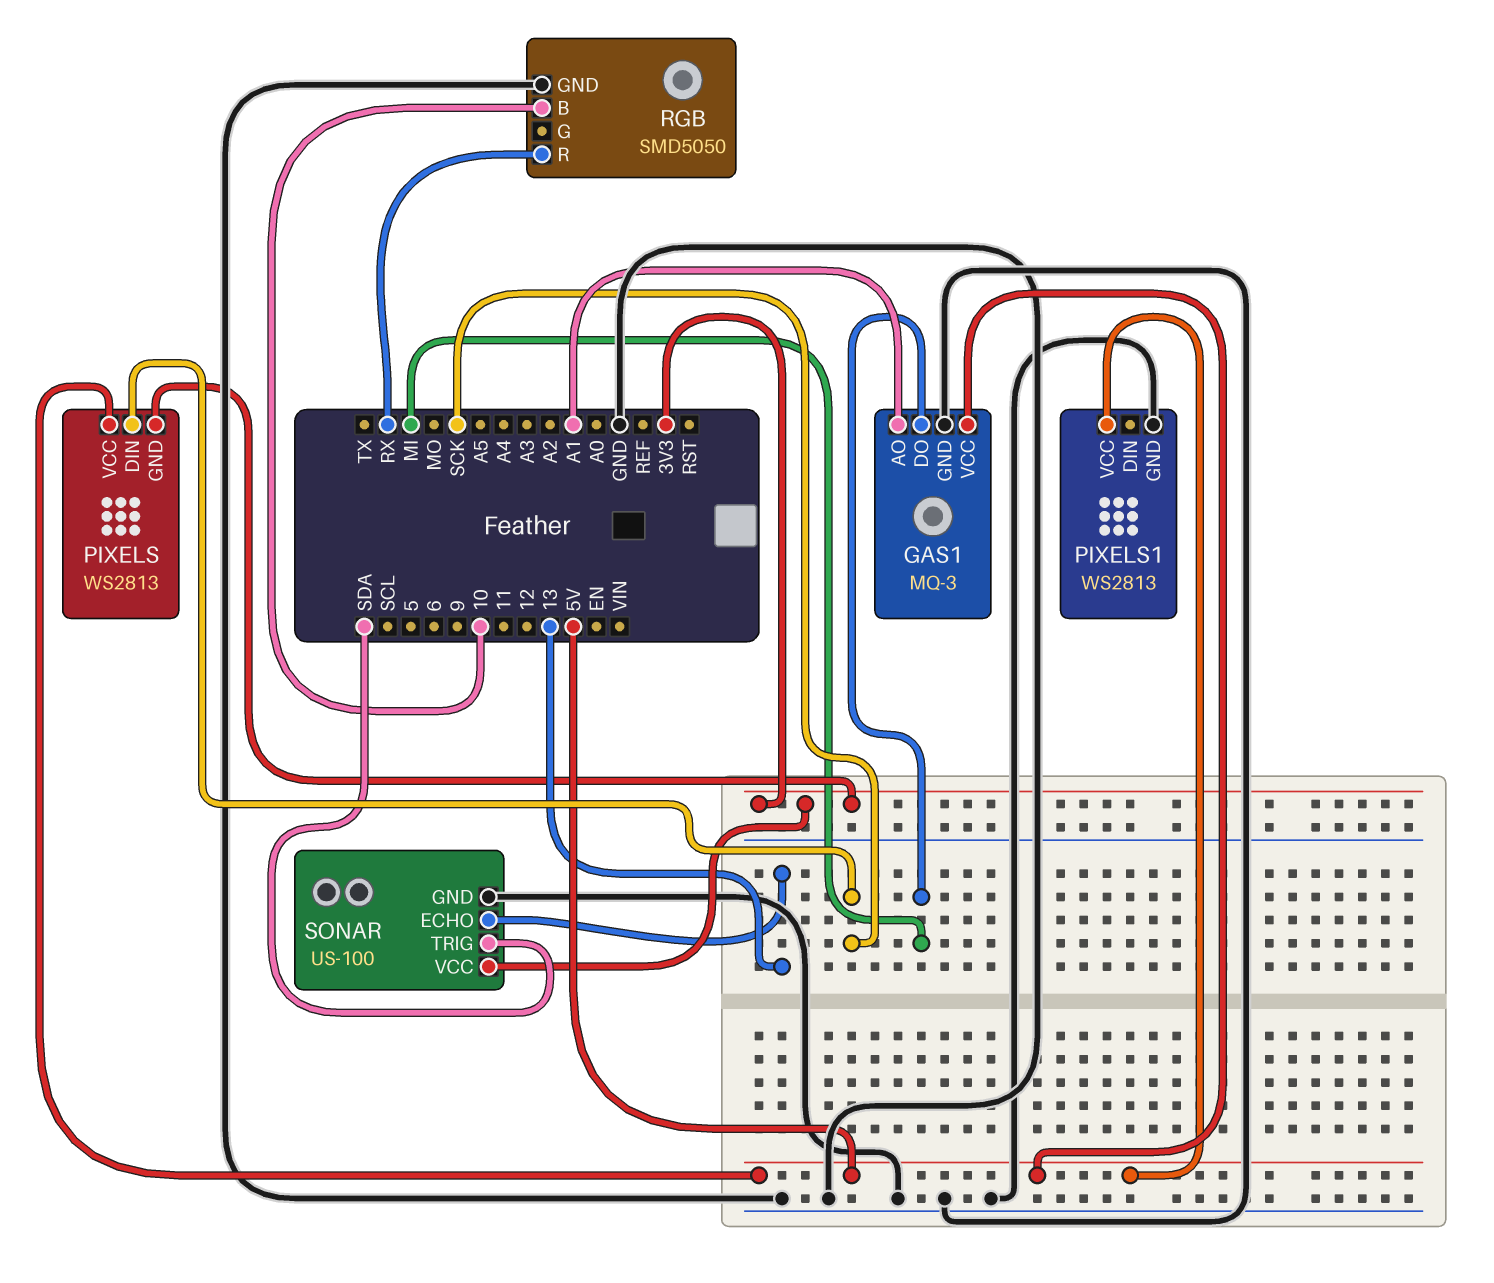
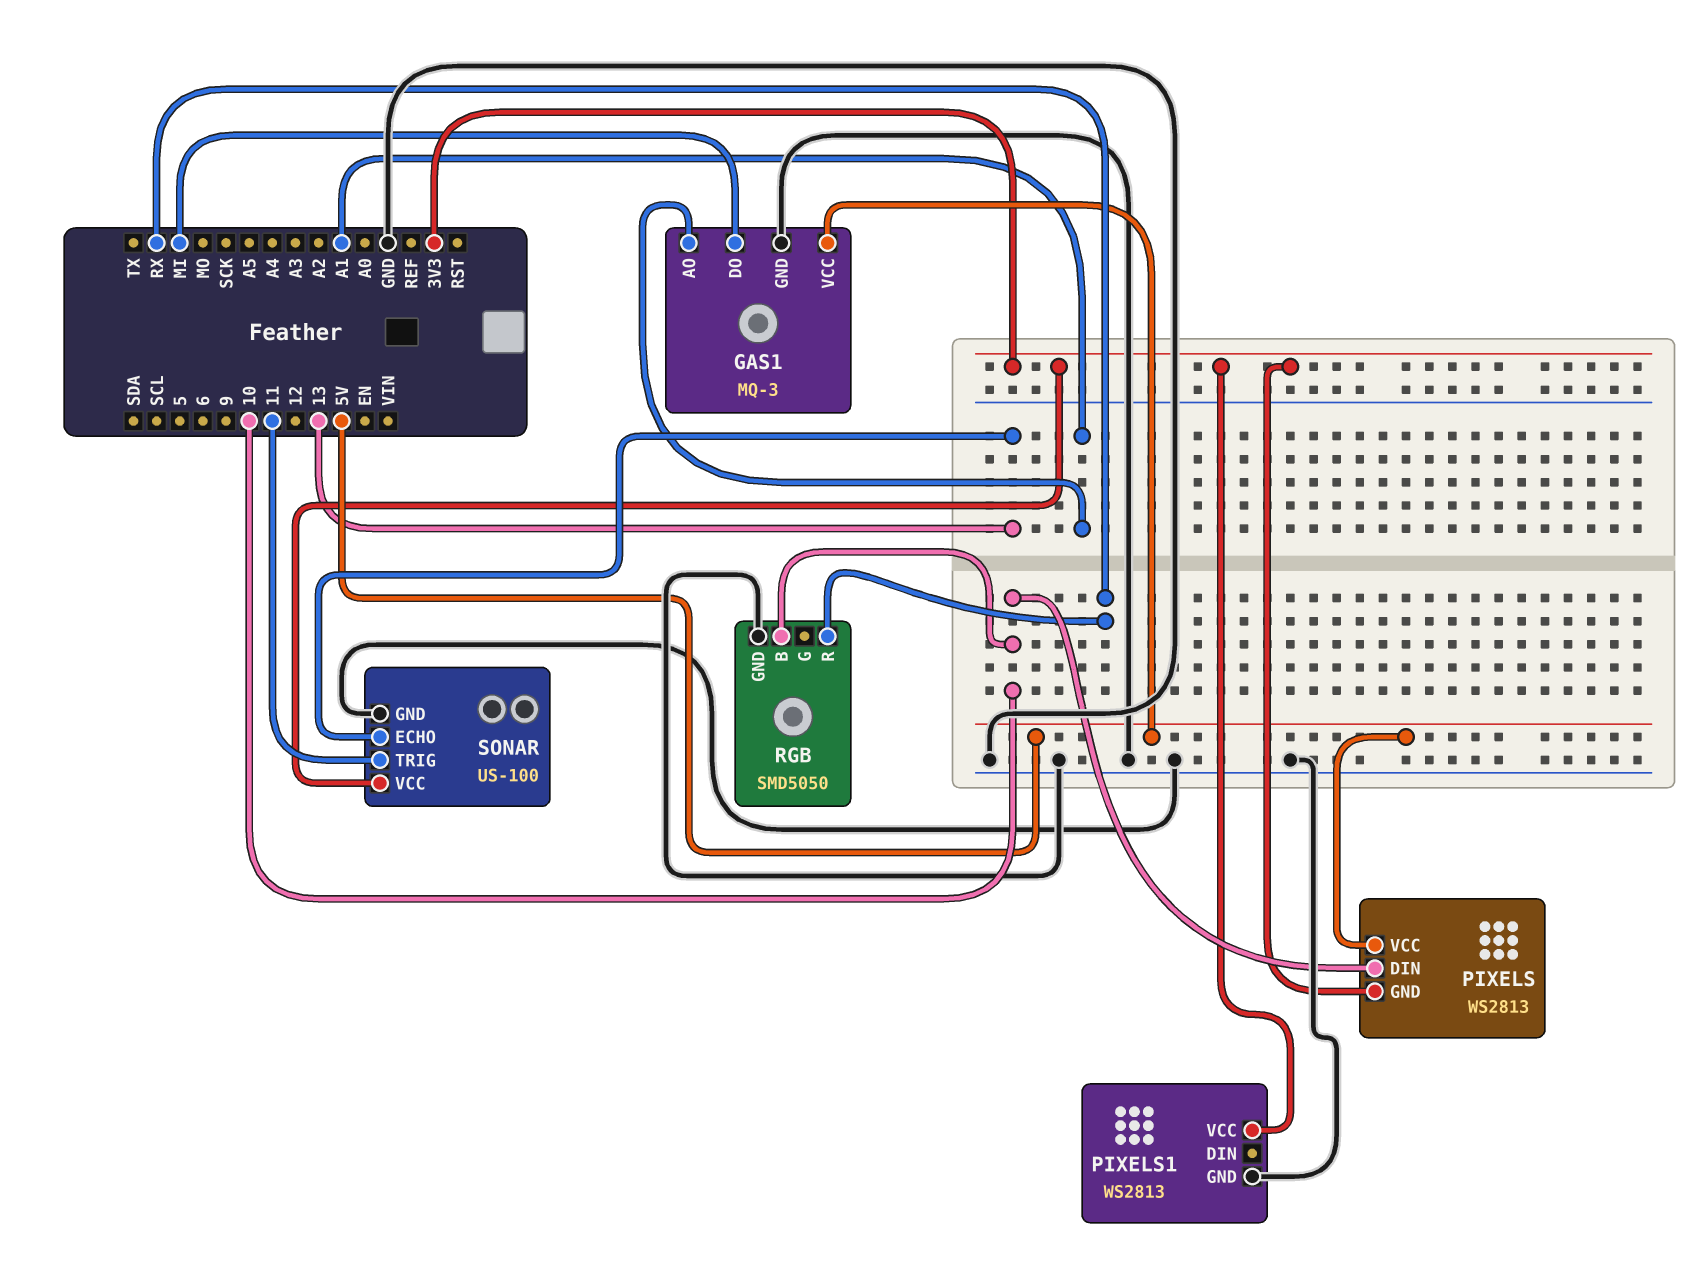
PIXELS pin DIN: SCK -> 10
PIXELS1 pin VCC: 5V -> 3V3
SONAR pin TRIG: SDA -> 11

